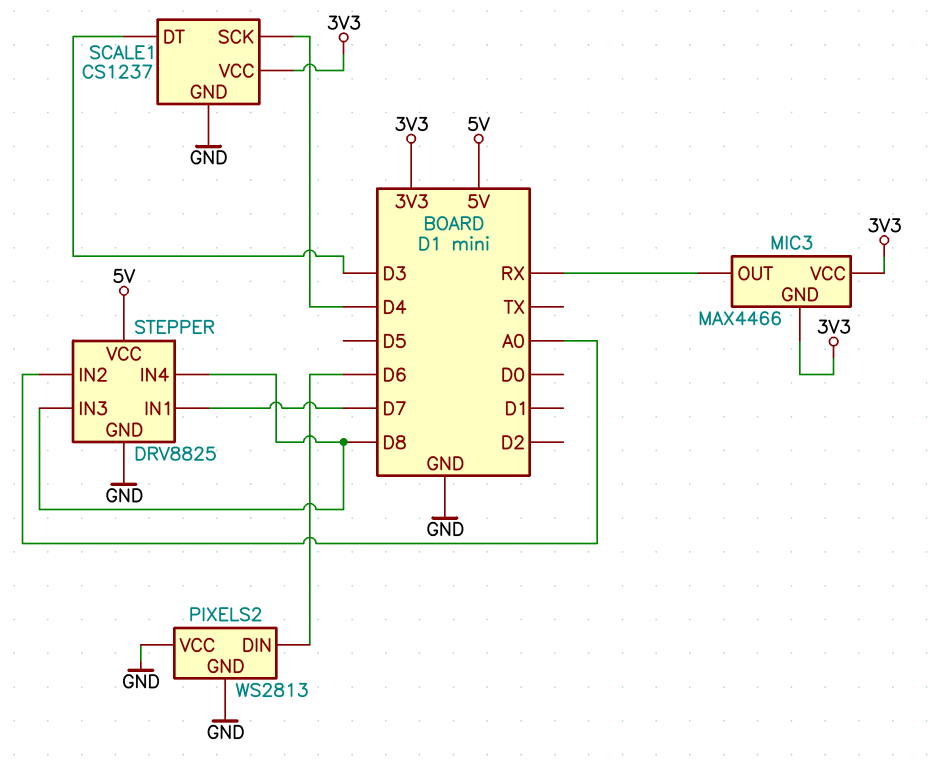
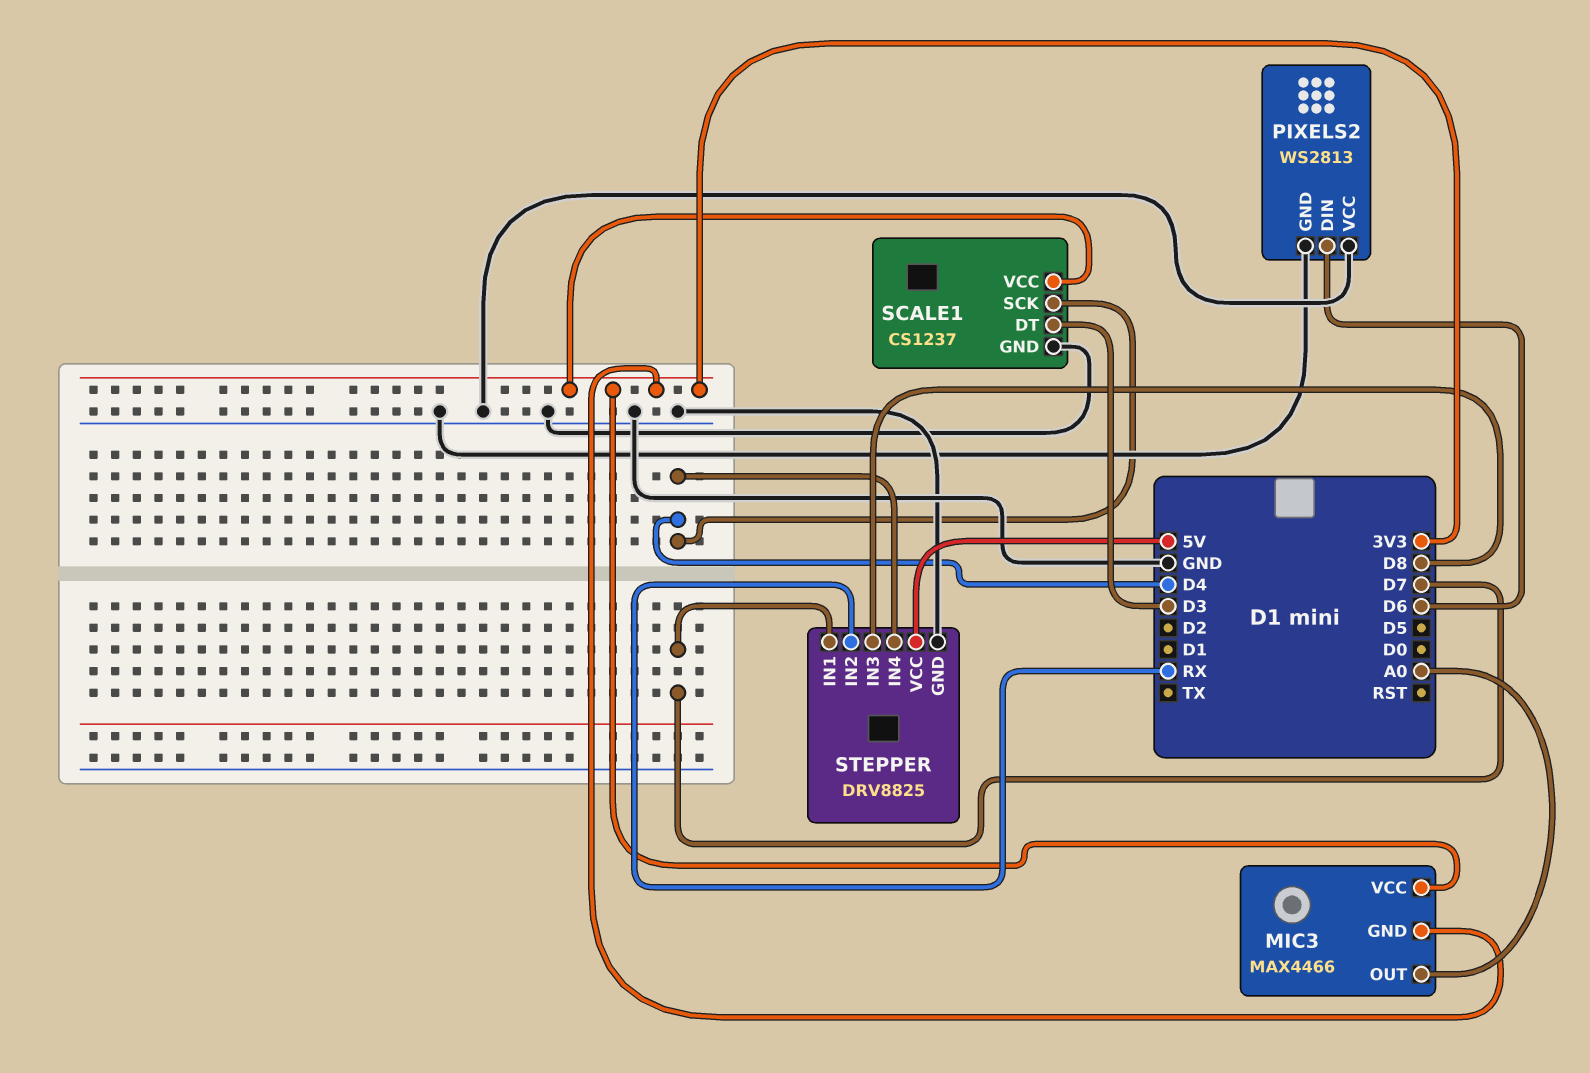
MIC3 pin OUT: RX -> A0
STEPPER pin IN2: A0 -> RX
STEPPER pin IN4: D8 -> D4

